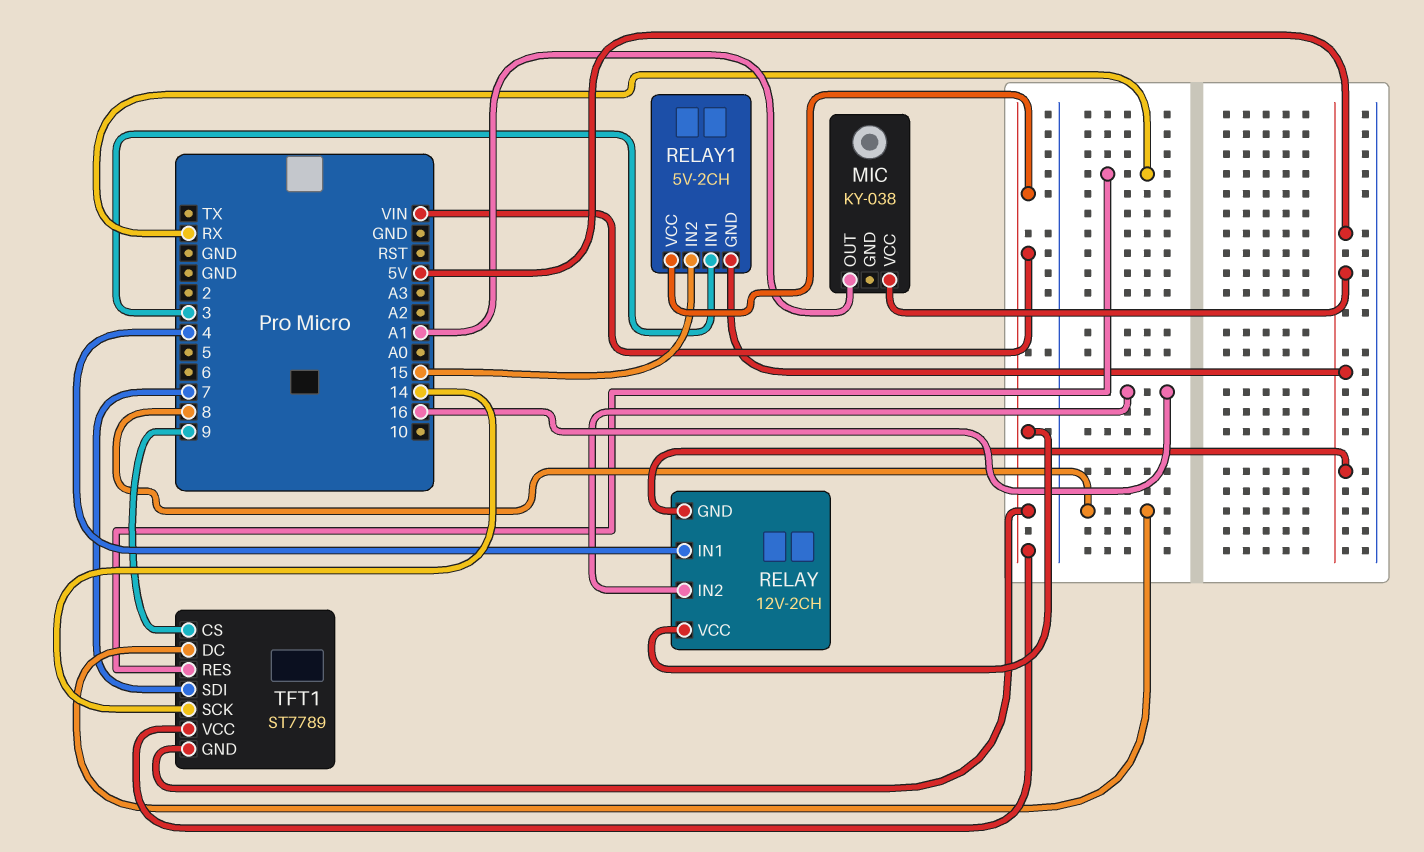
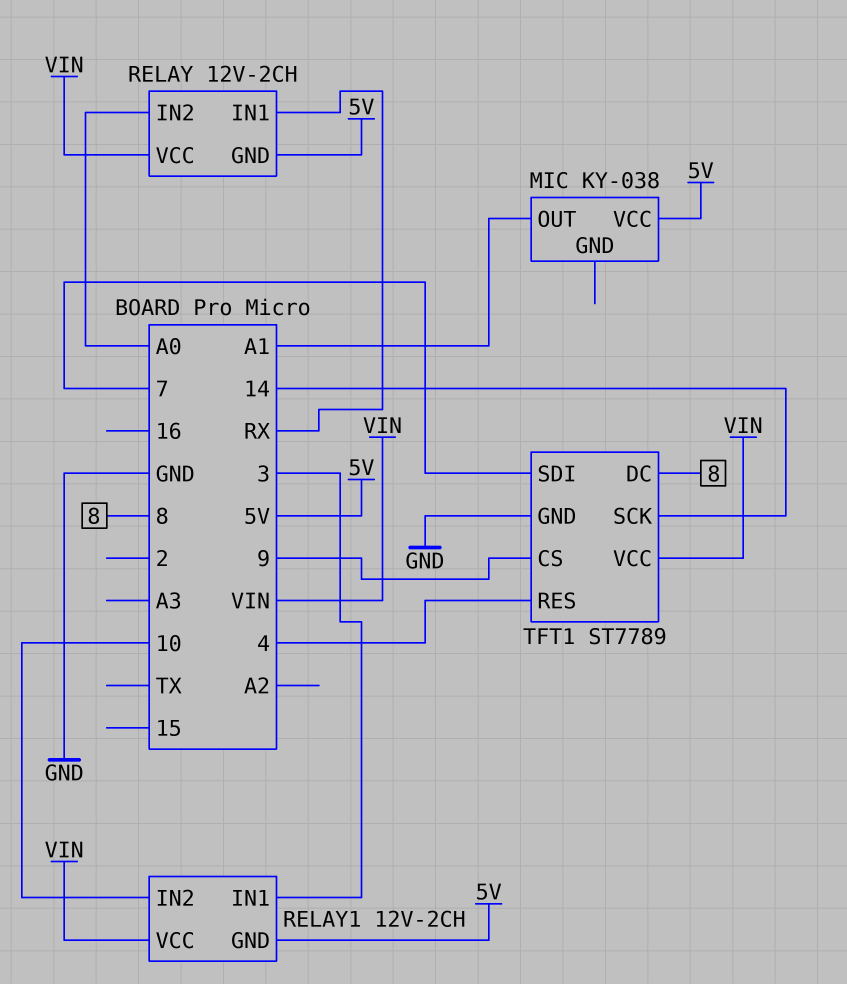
RELAY pin IN1: 4 -> RX
RELAY pin IN2: 16 -> A0
RELAY1: 5V-2CH -> 12V-2CH
RELAY1 pin IN2: 15 -> 10
TFT1 pin GND: VIN -> GND
TFT1 pin RES: RX -> 4

